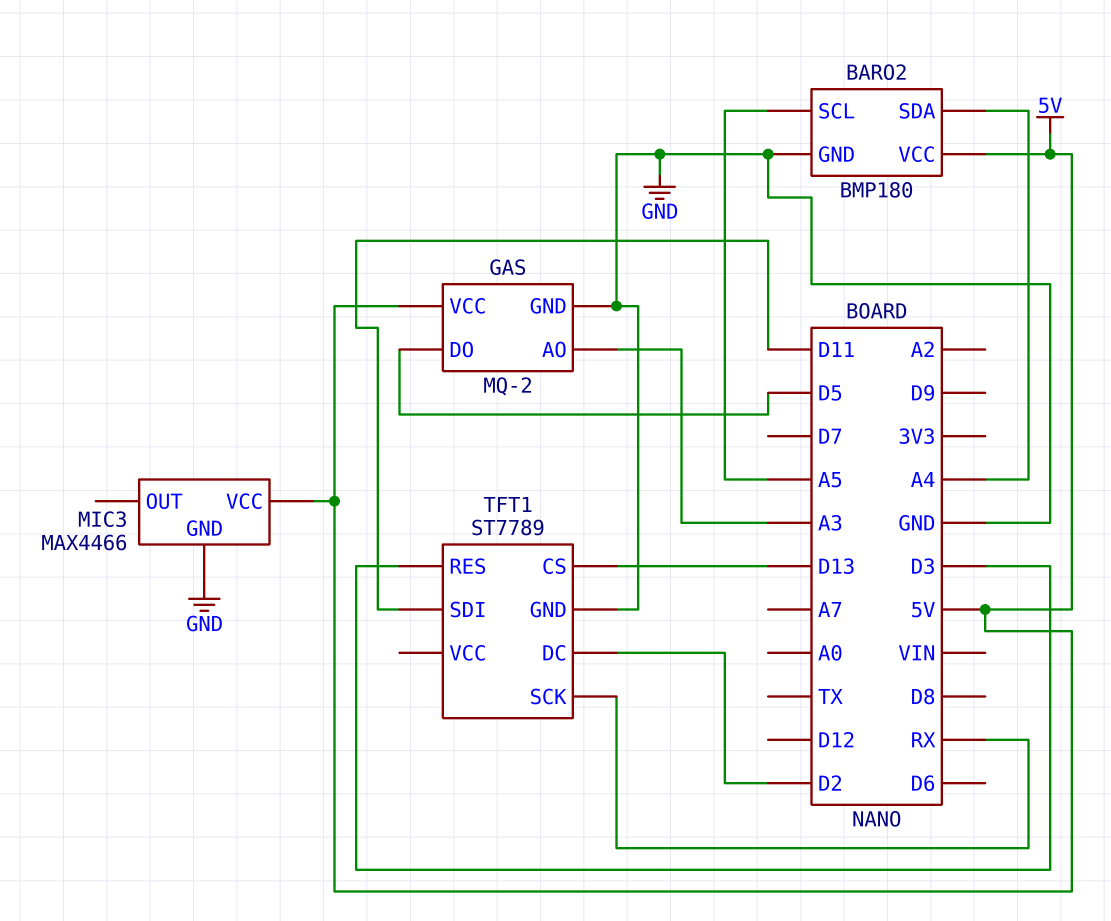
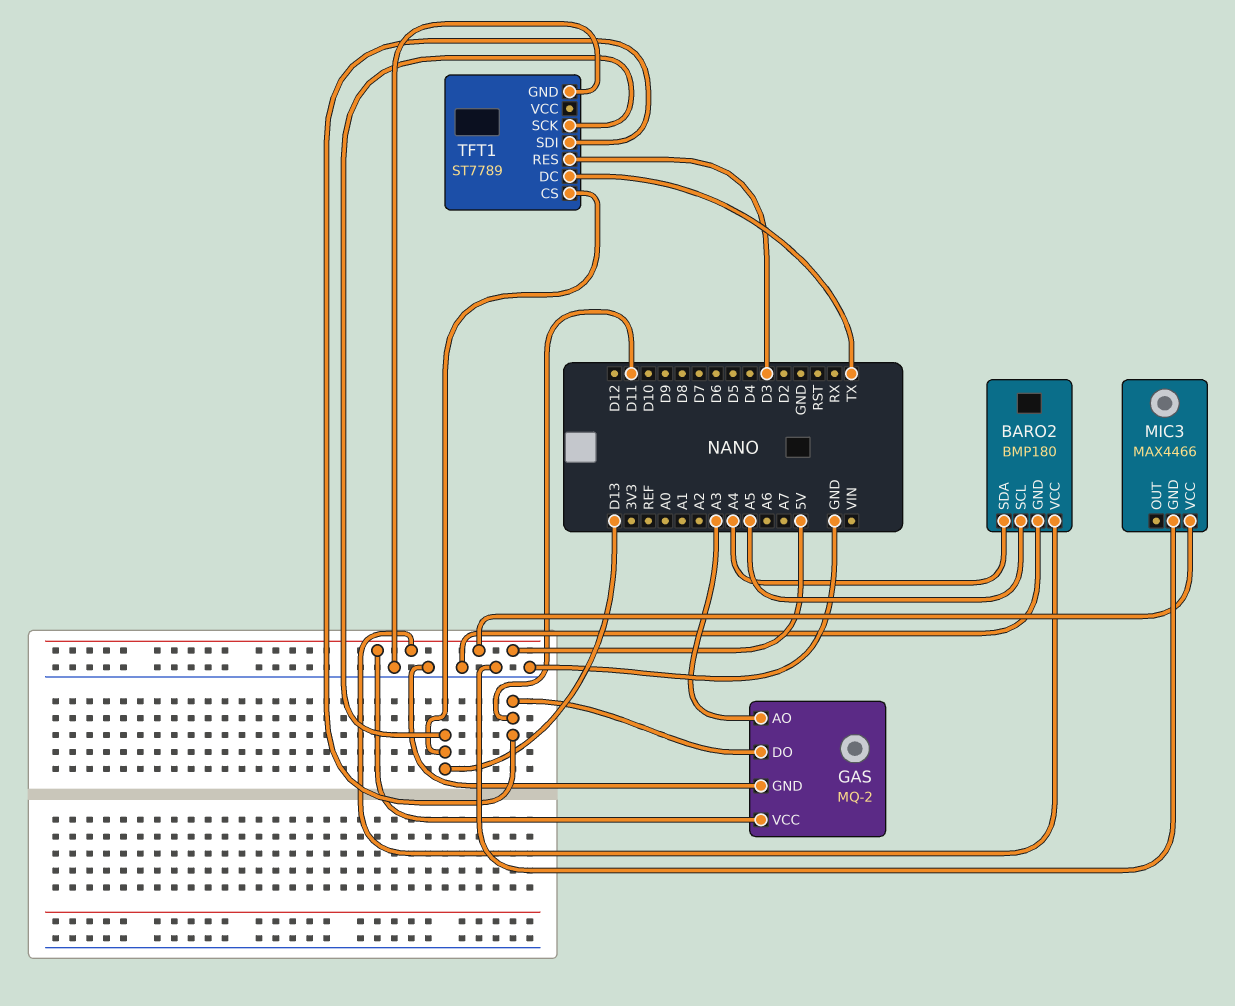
GAS pin DO: D5 -> D11
TFT1 pin DC: D2 -> TX
TFT1 pin SCK: RX -> D13

